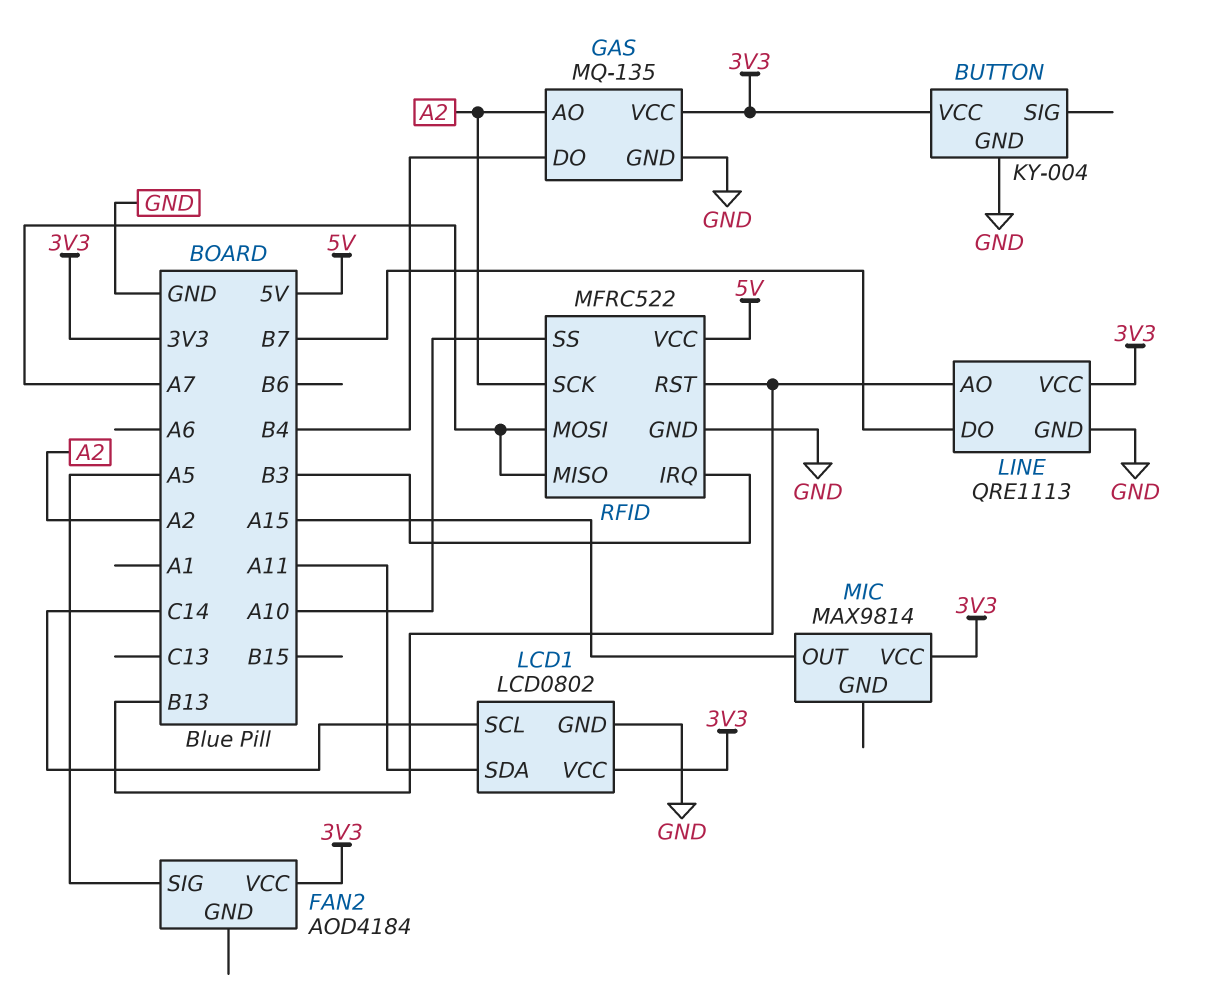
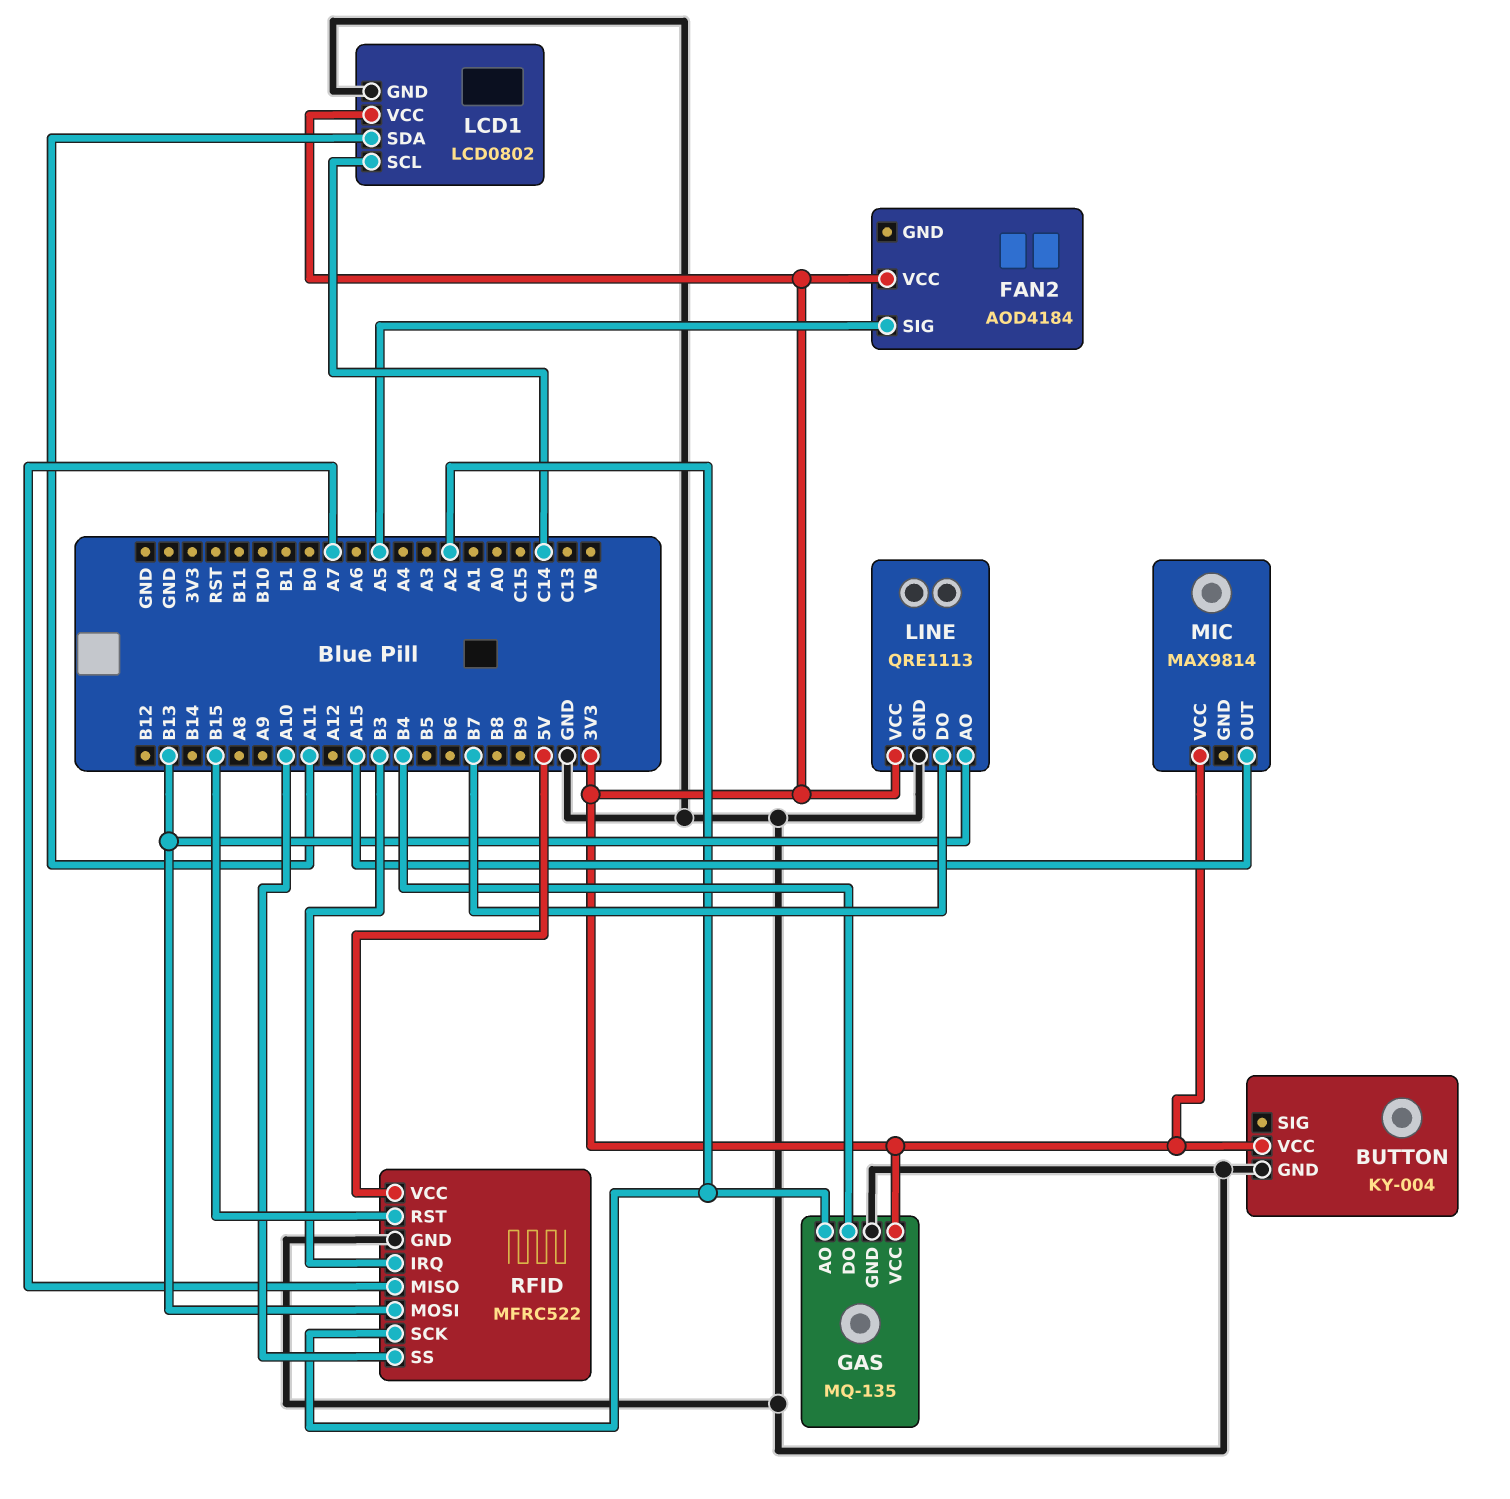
RFID pin MOSI: A7 -> B13
RFID pin RST: B13 -> B15

